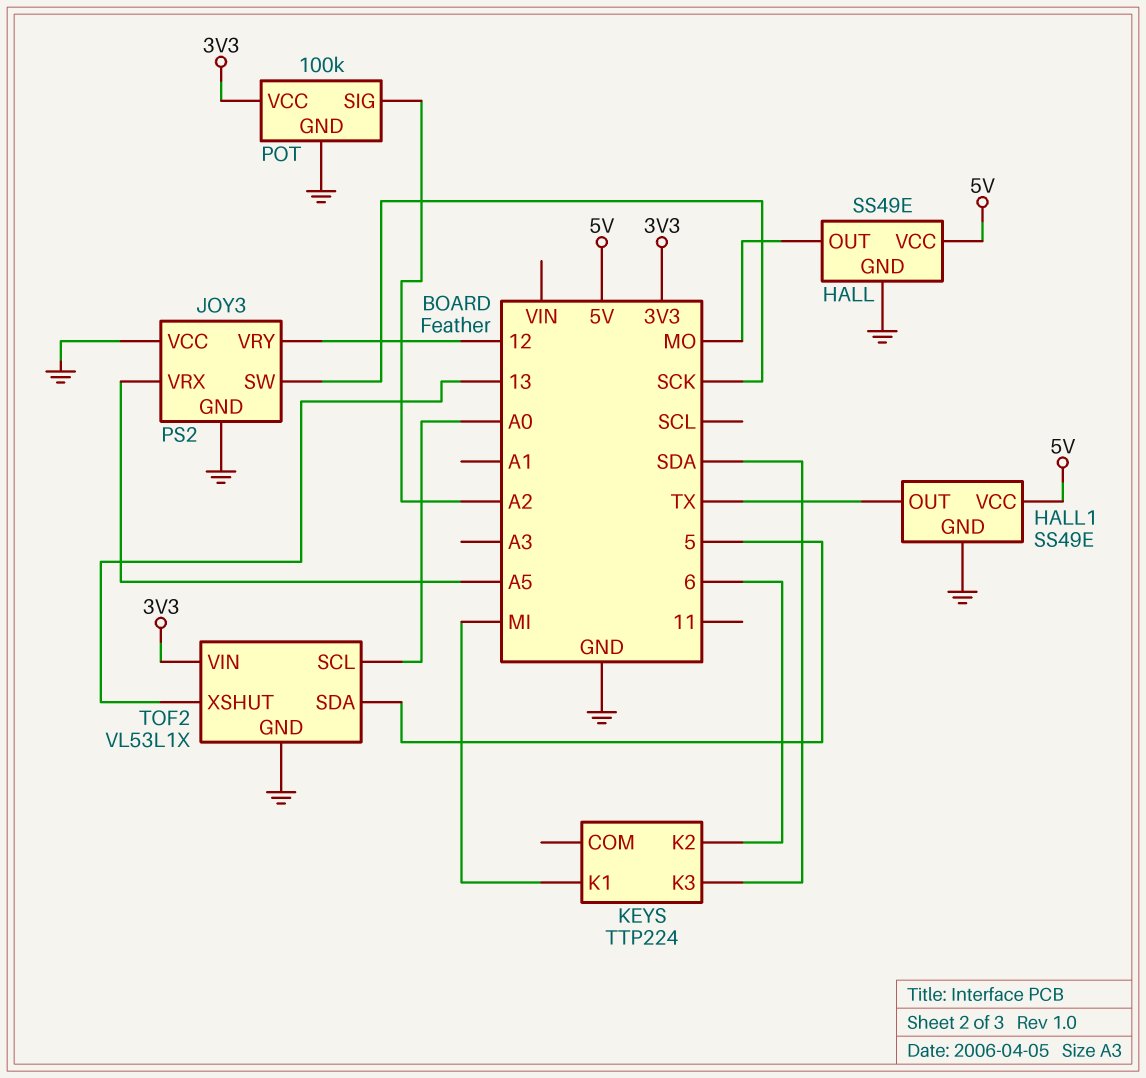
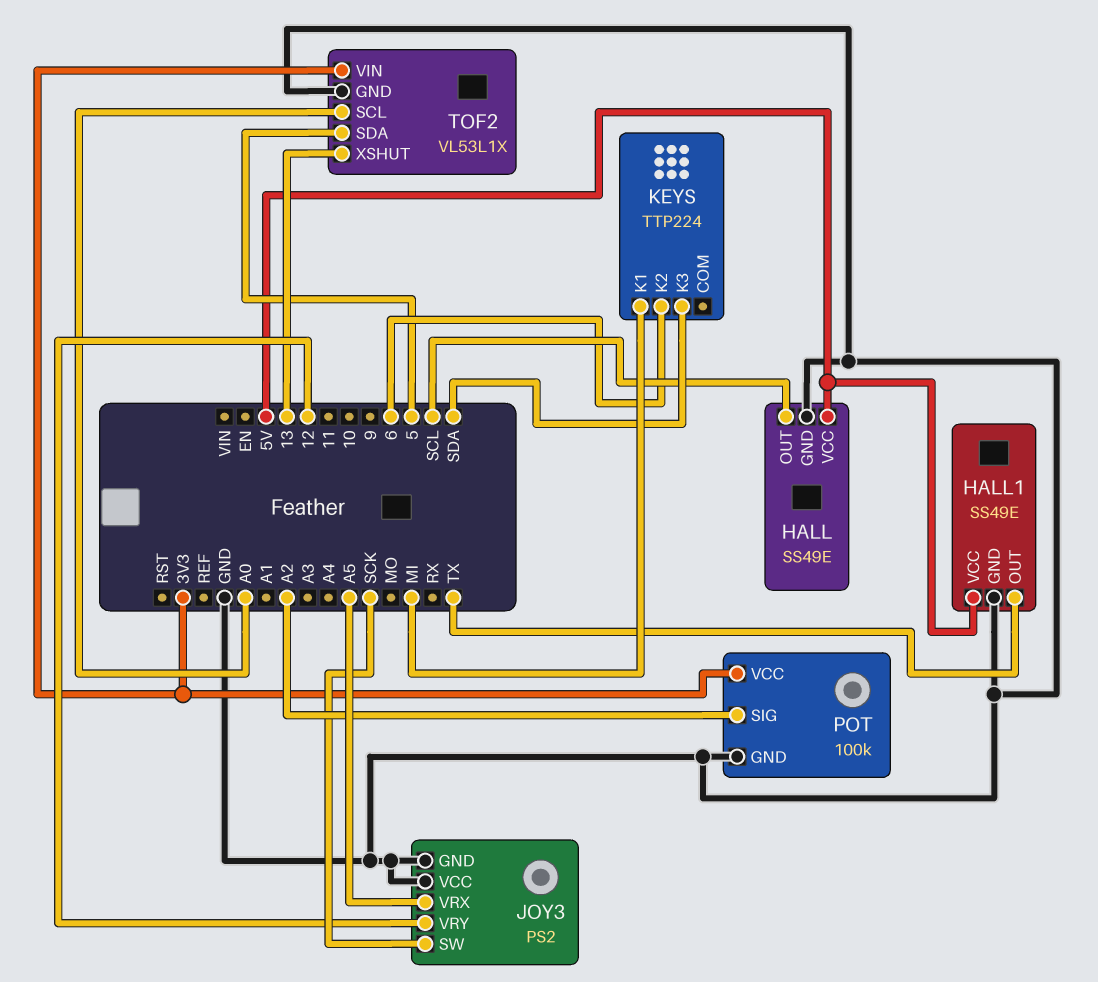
HALL pin OUT: MO -> SCL

